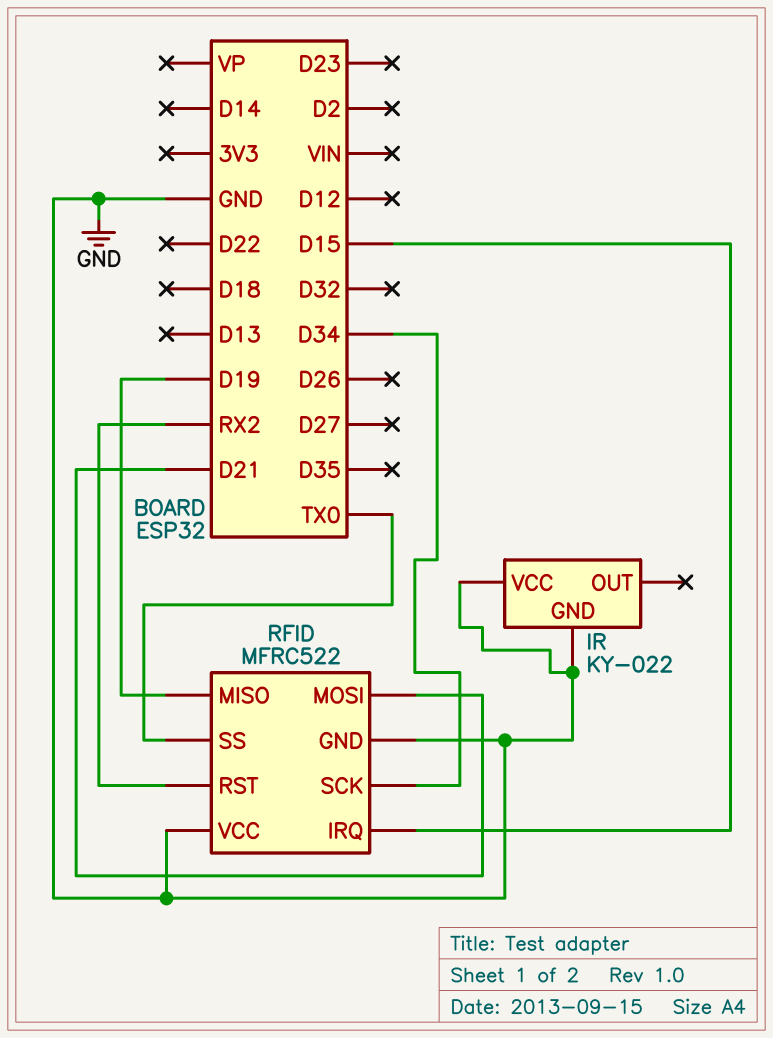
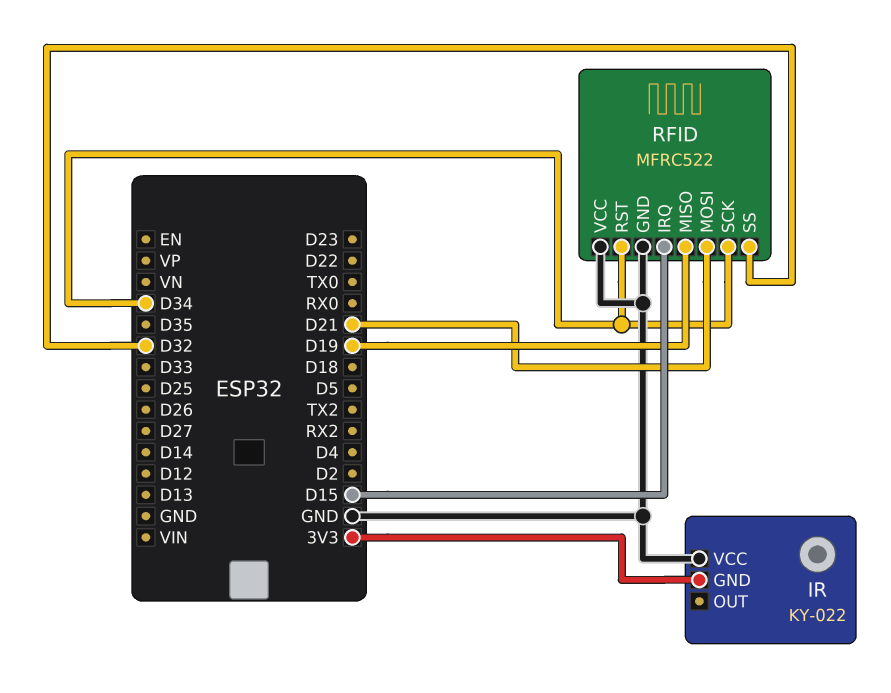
IR pin GND: GND -> 3V3
RFID pin RST: RX2 -> D34
RFID pin SS: TX0 -> D32

